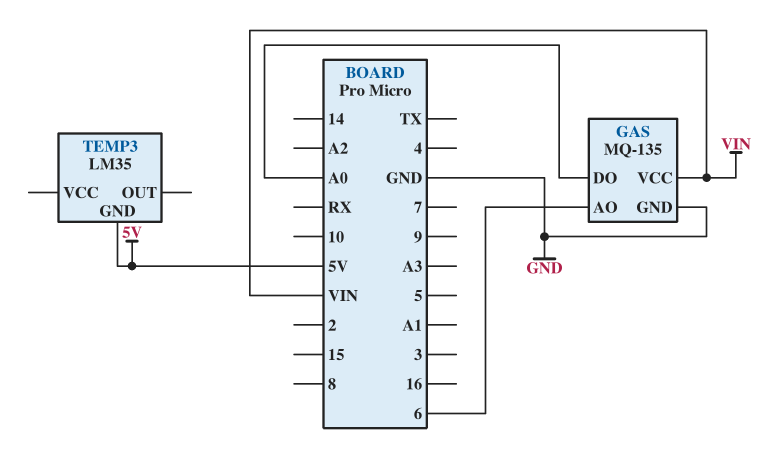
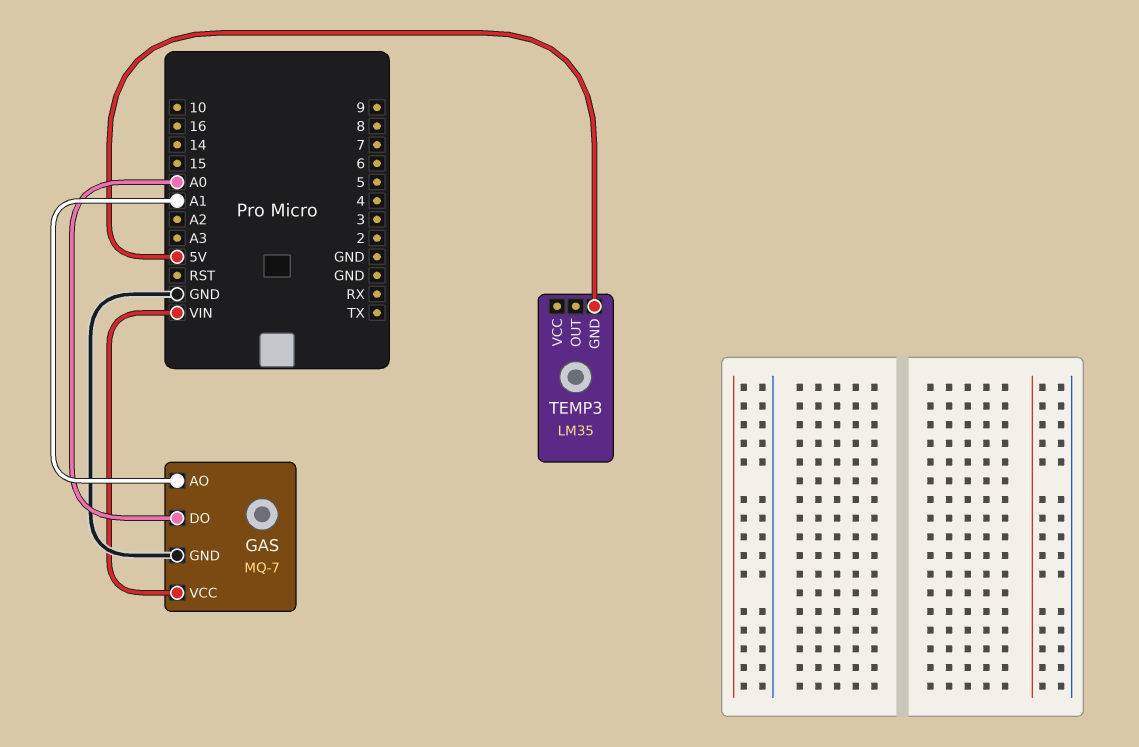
GAS: MQ-135 -> MQ-7
GAS pin AO: 6 -> A1

